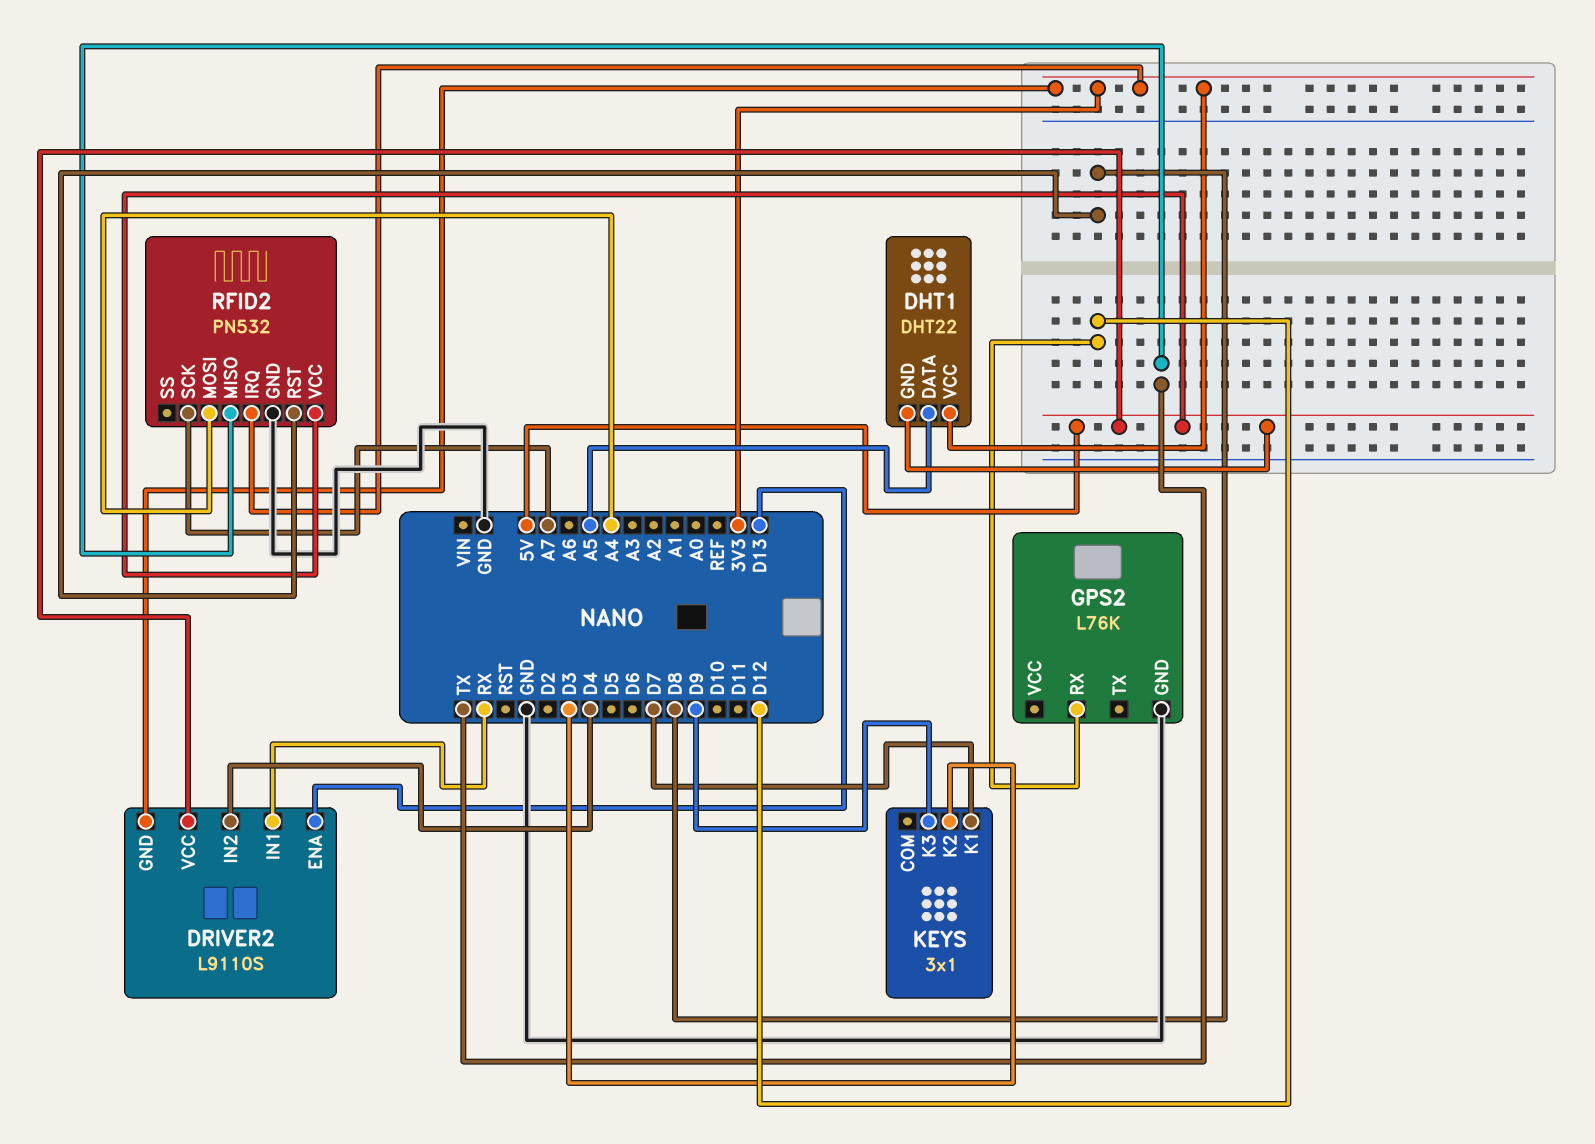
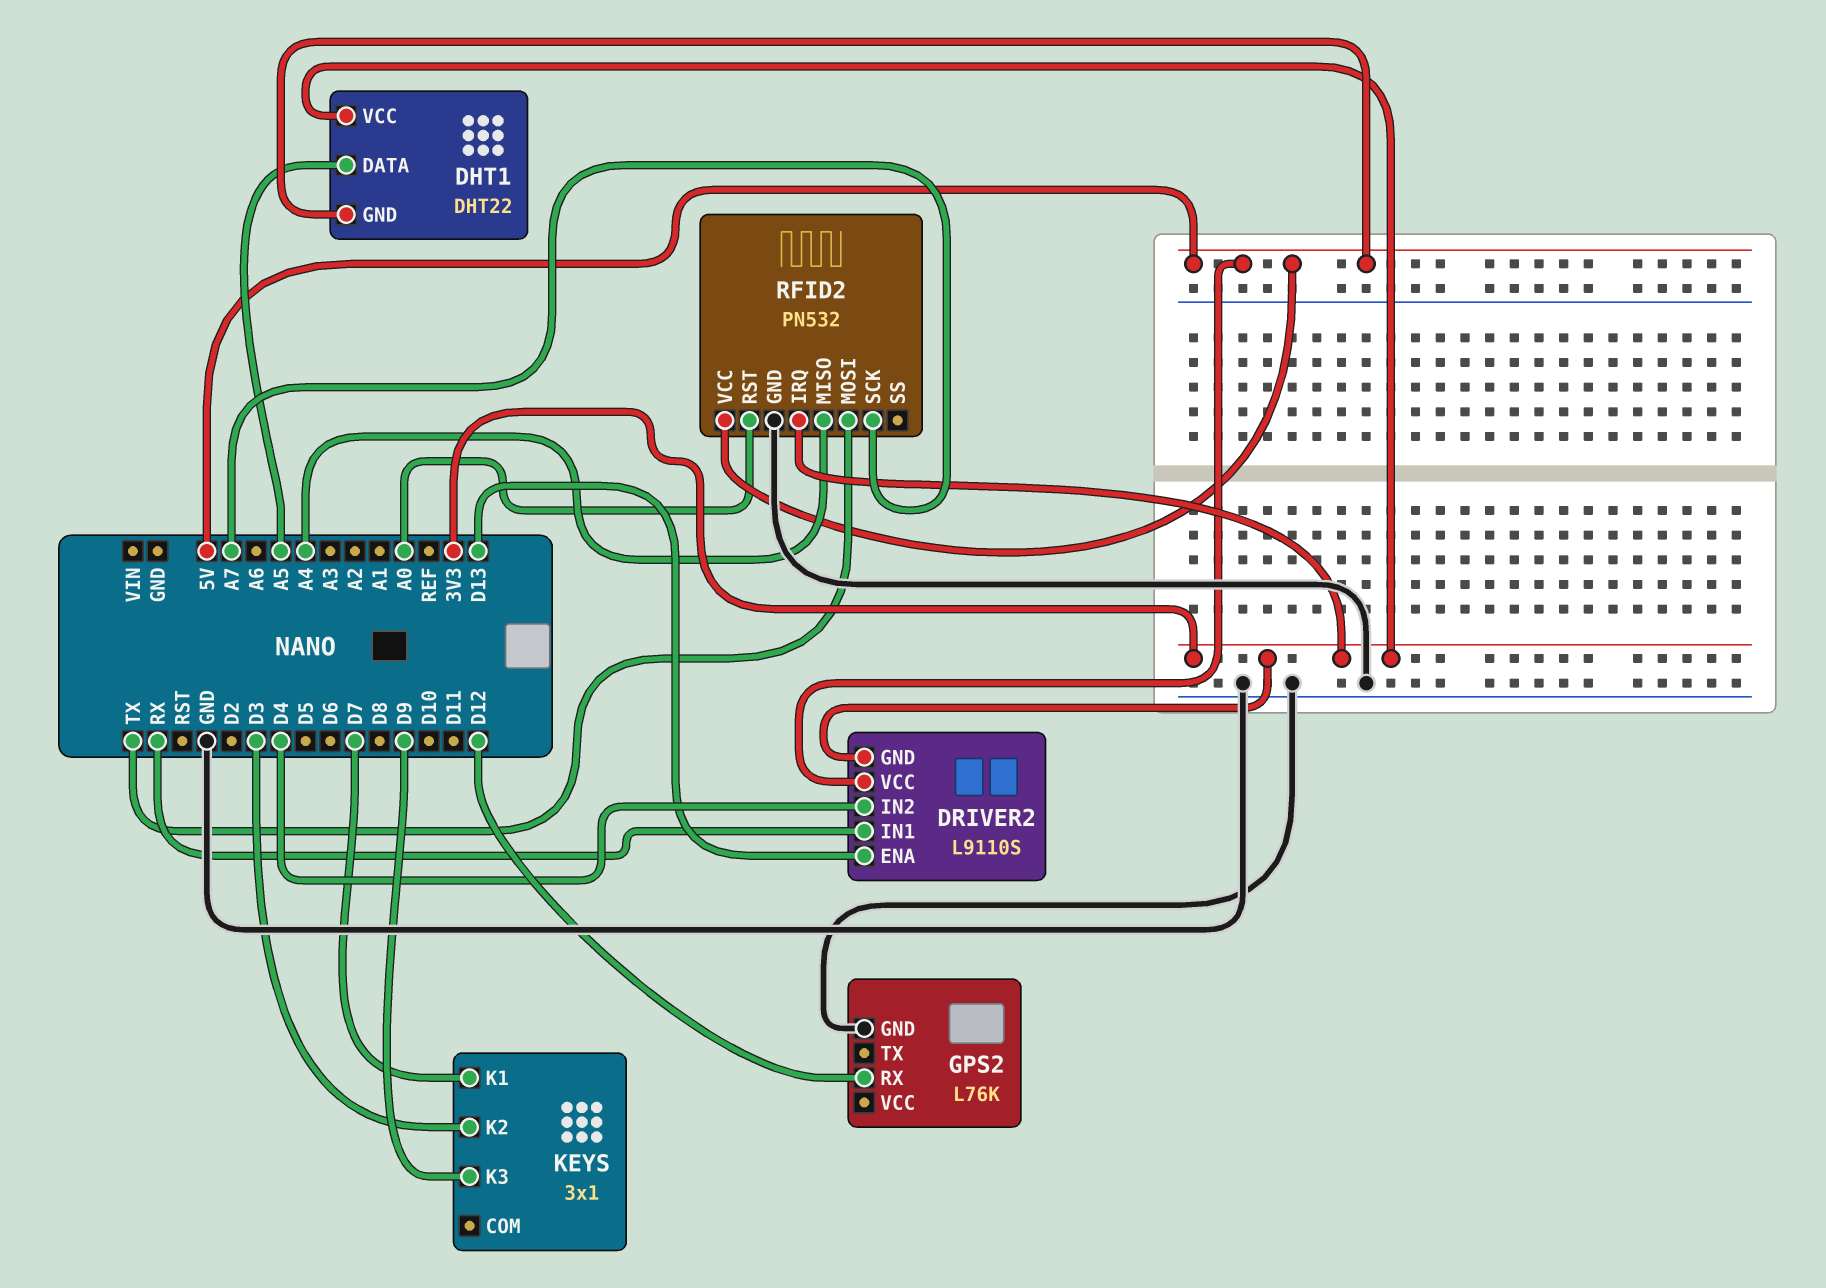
RFID2 pin MISO: TX -> A4
RFID2 pin MOSI: A4 -> TX
RFID2 pin RST: D8 -> A0

